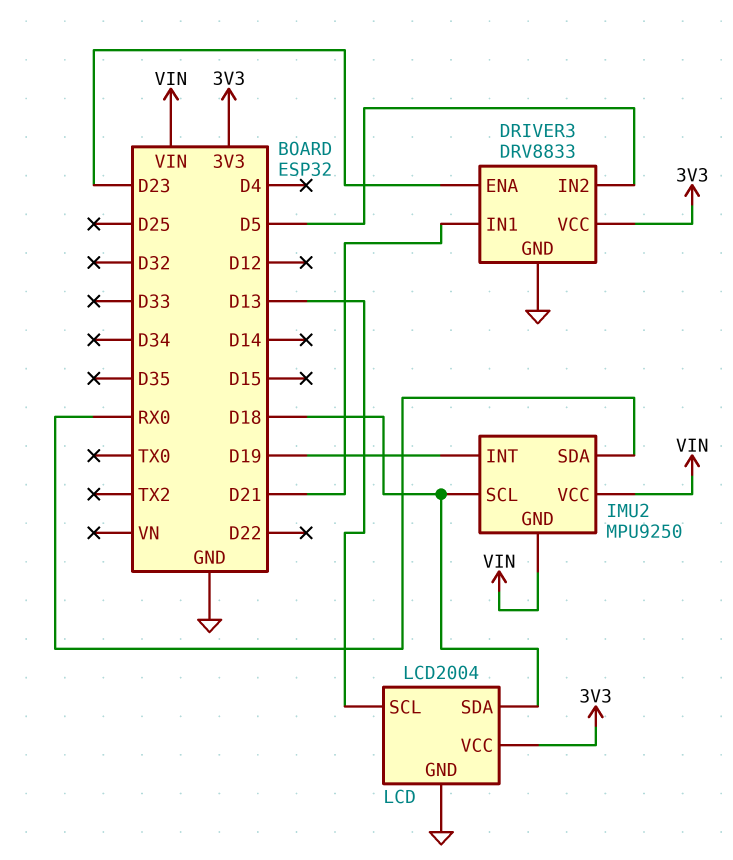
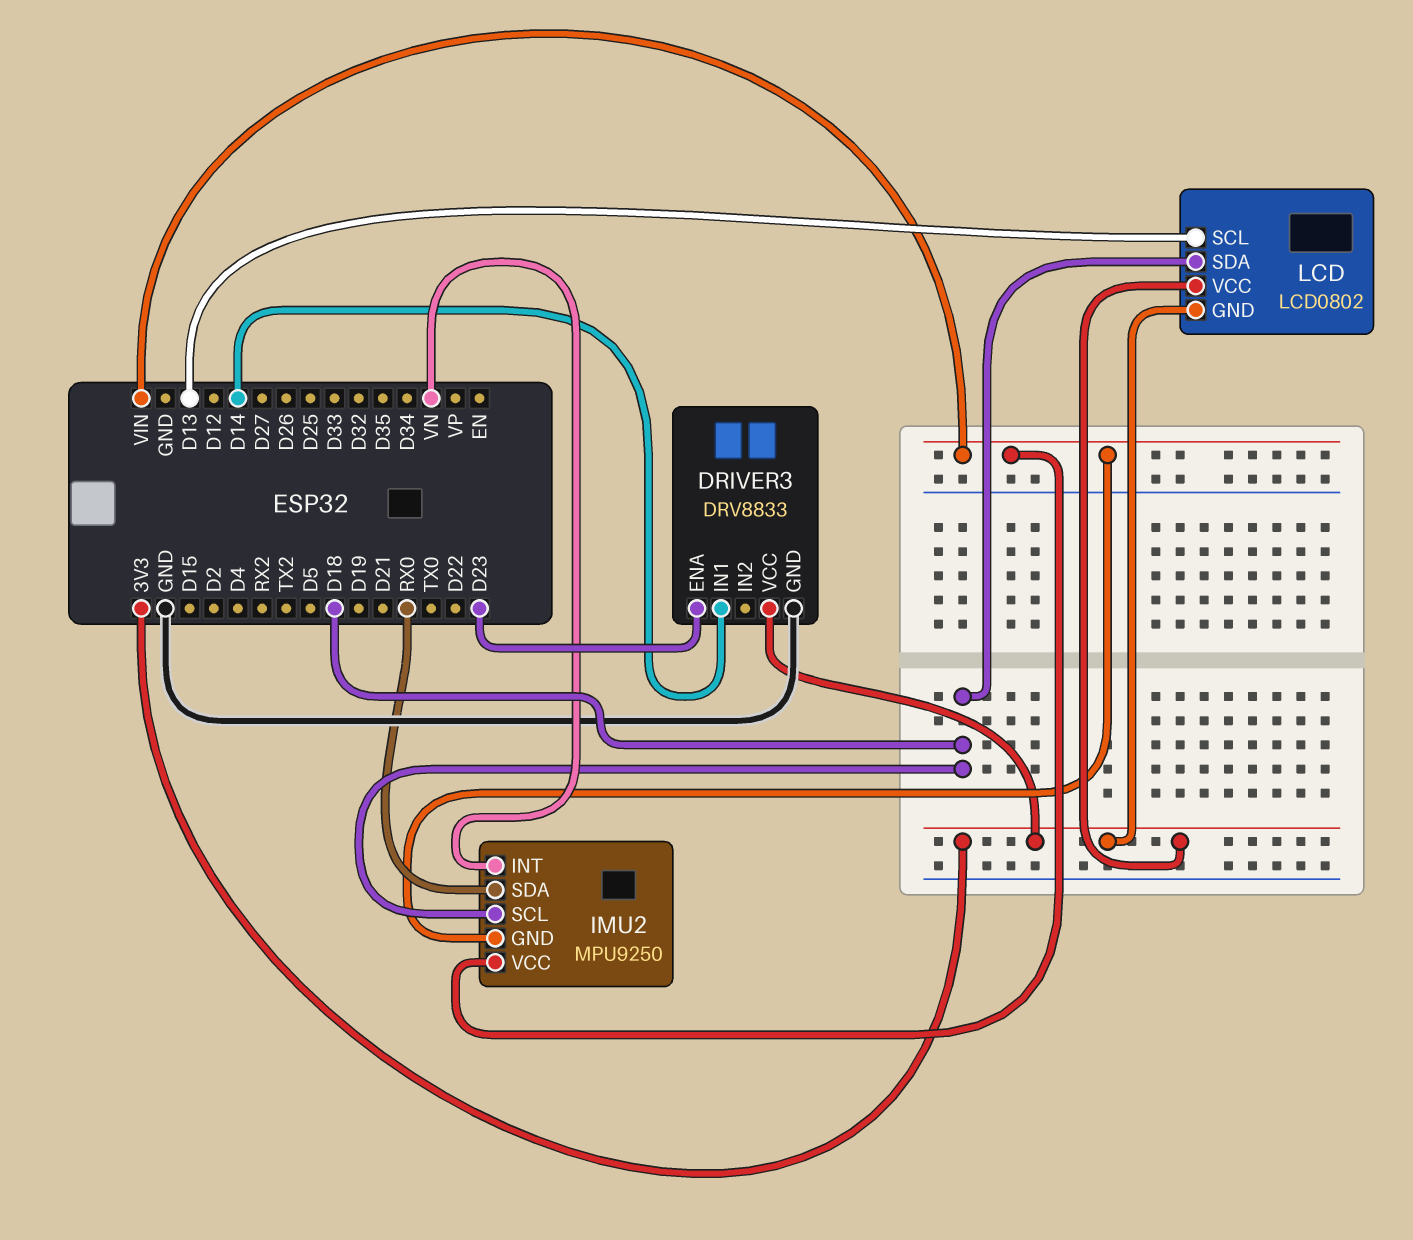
DRIVER3 pin IN1: D21 -> D14
DRIVER3 pin IN2: D5 -> none
IMU2 pin INT: D19 -> VN
LCD: LCD2004 -> LCD0802
LCD pin GND: GND -> 3V3

